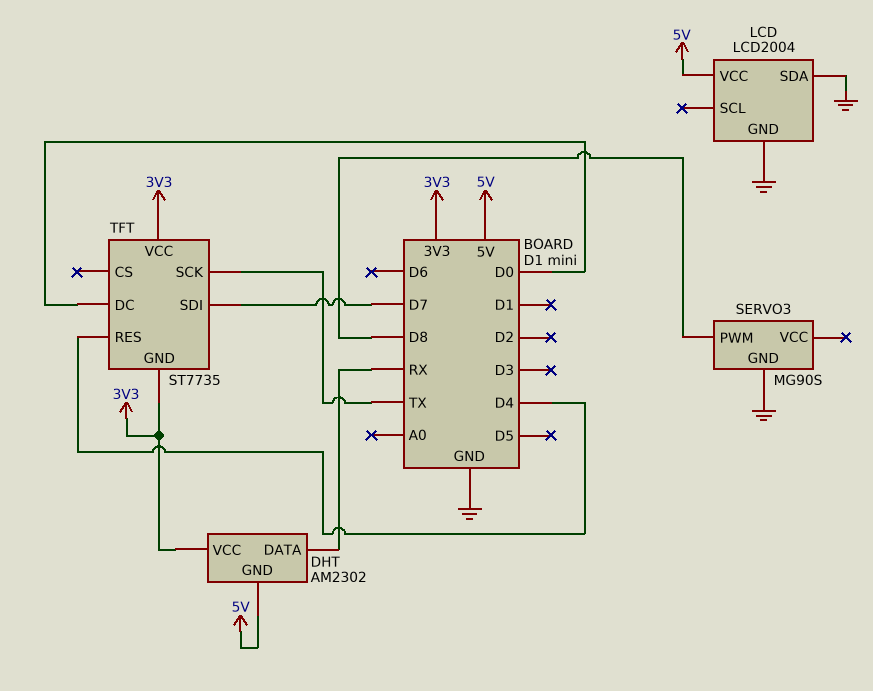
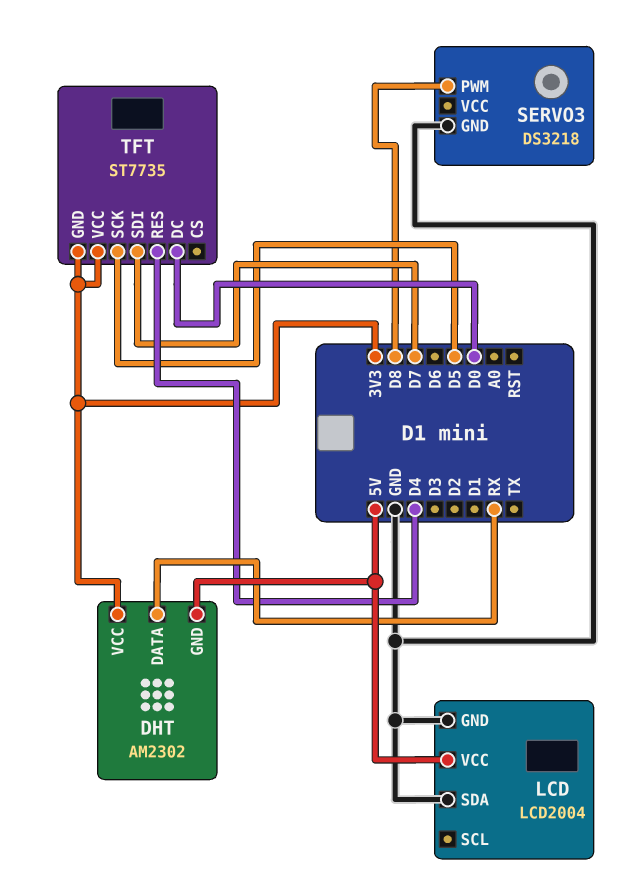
SERVO3: MG90S -> DS3218
TFT pin SCK: TX -> D5

